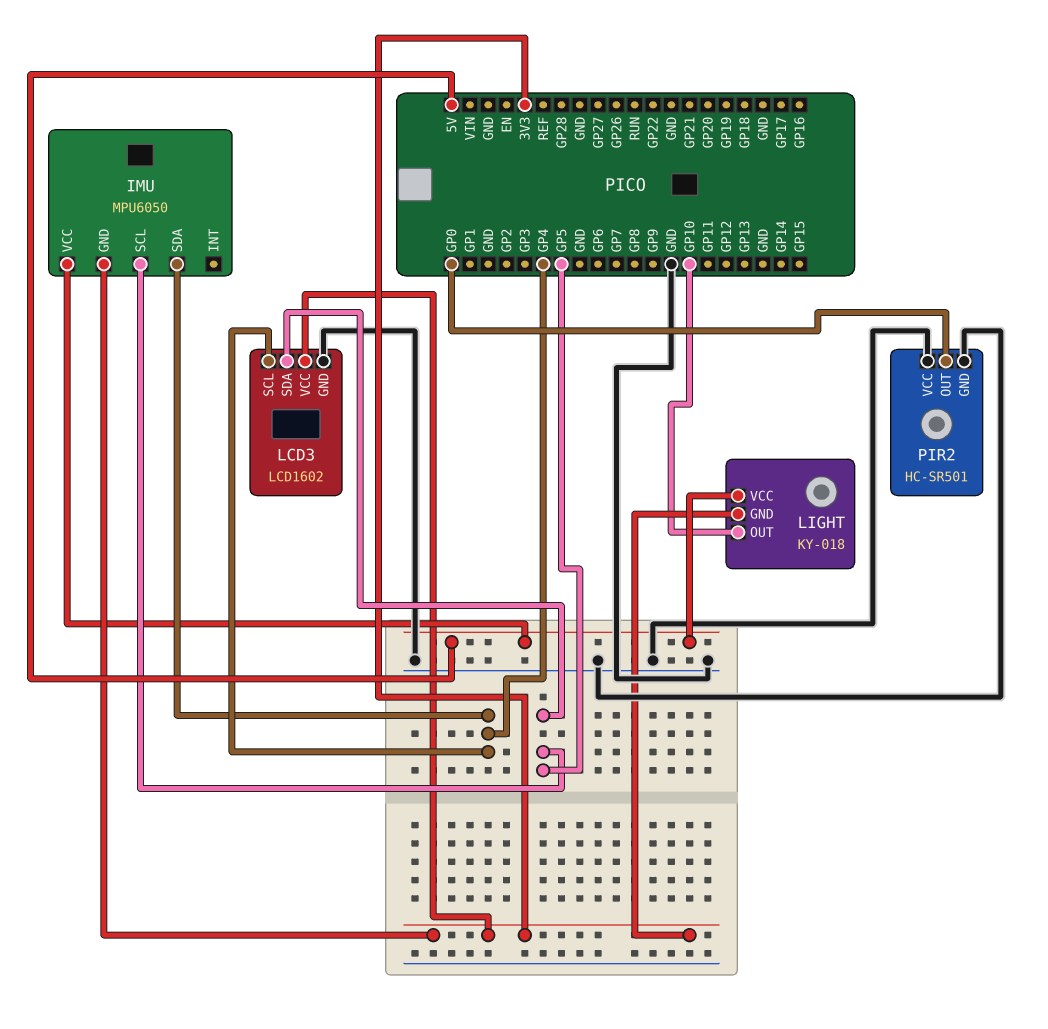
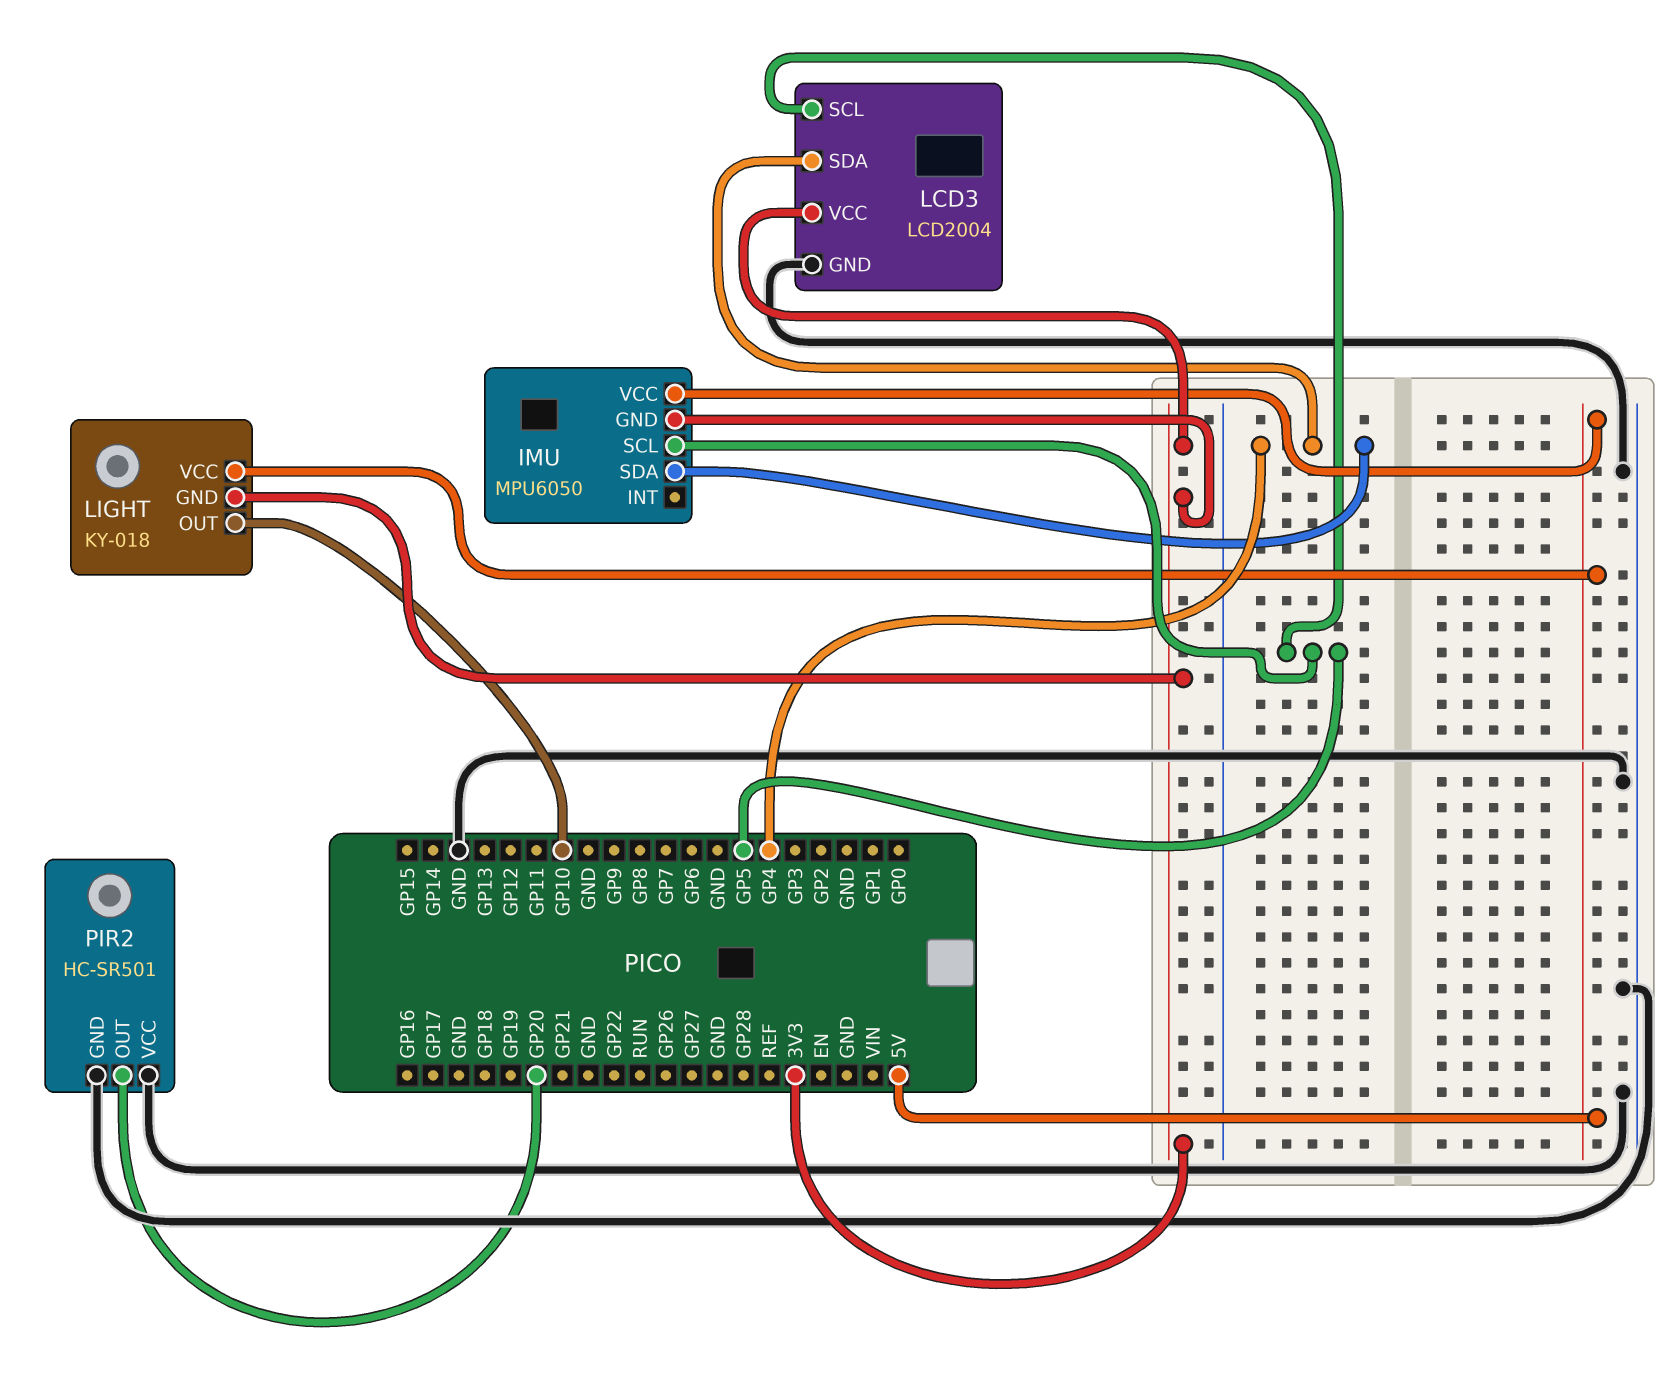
LCD3: LCD1602 -> LCD2004
LCD3 pin SCL: GP4 -> GP5
LCD3 pin SDA: GP5 -> GP4
PIR2 pin OUT: GP0 -> GP20

